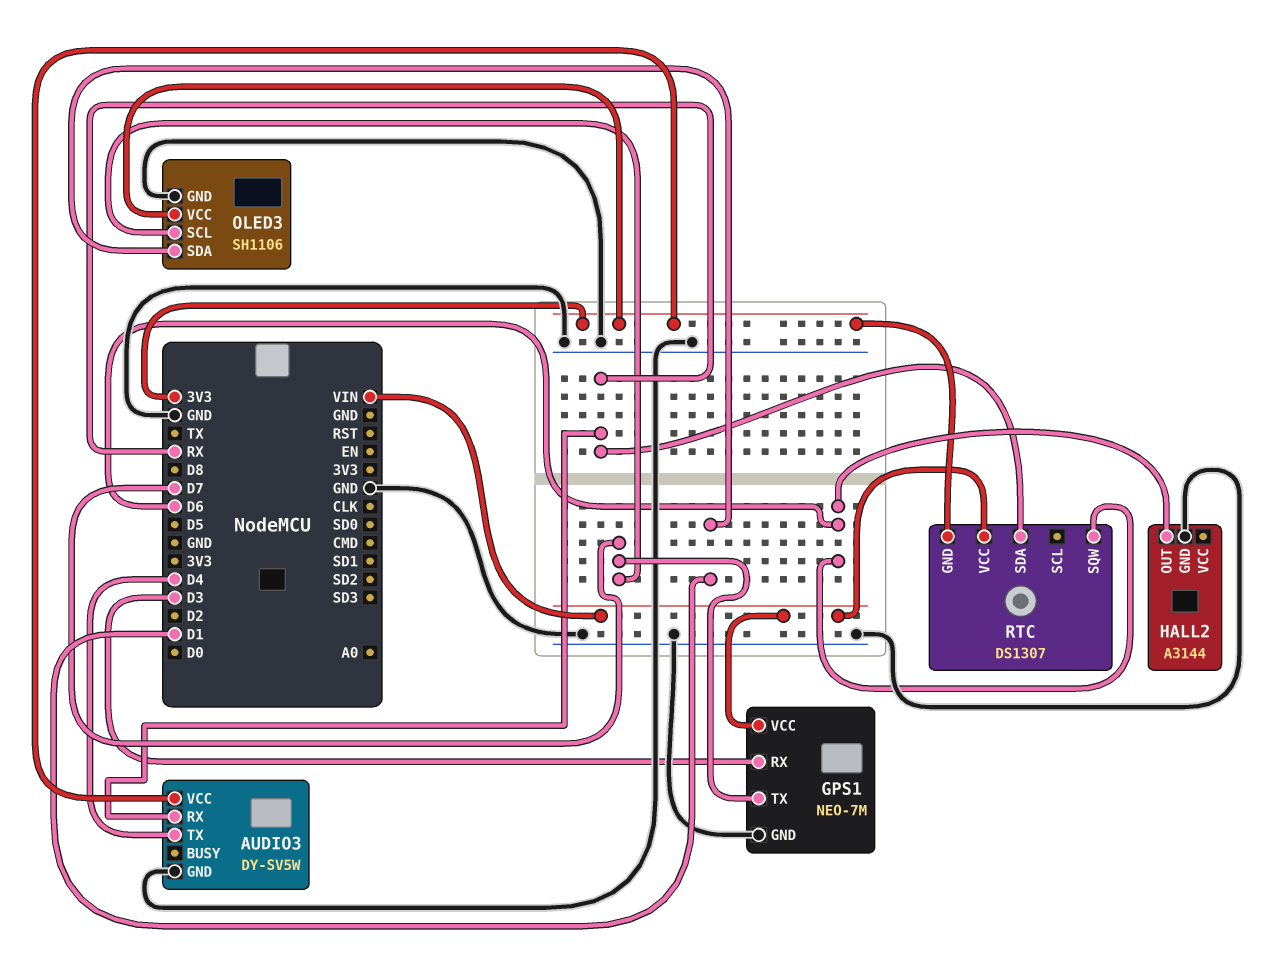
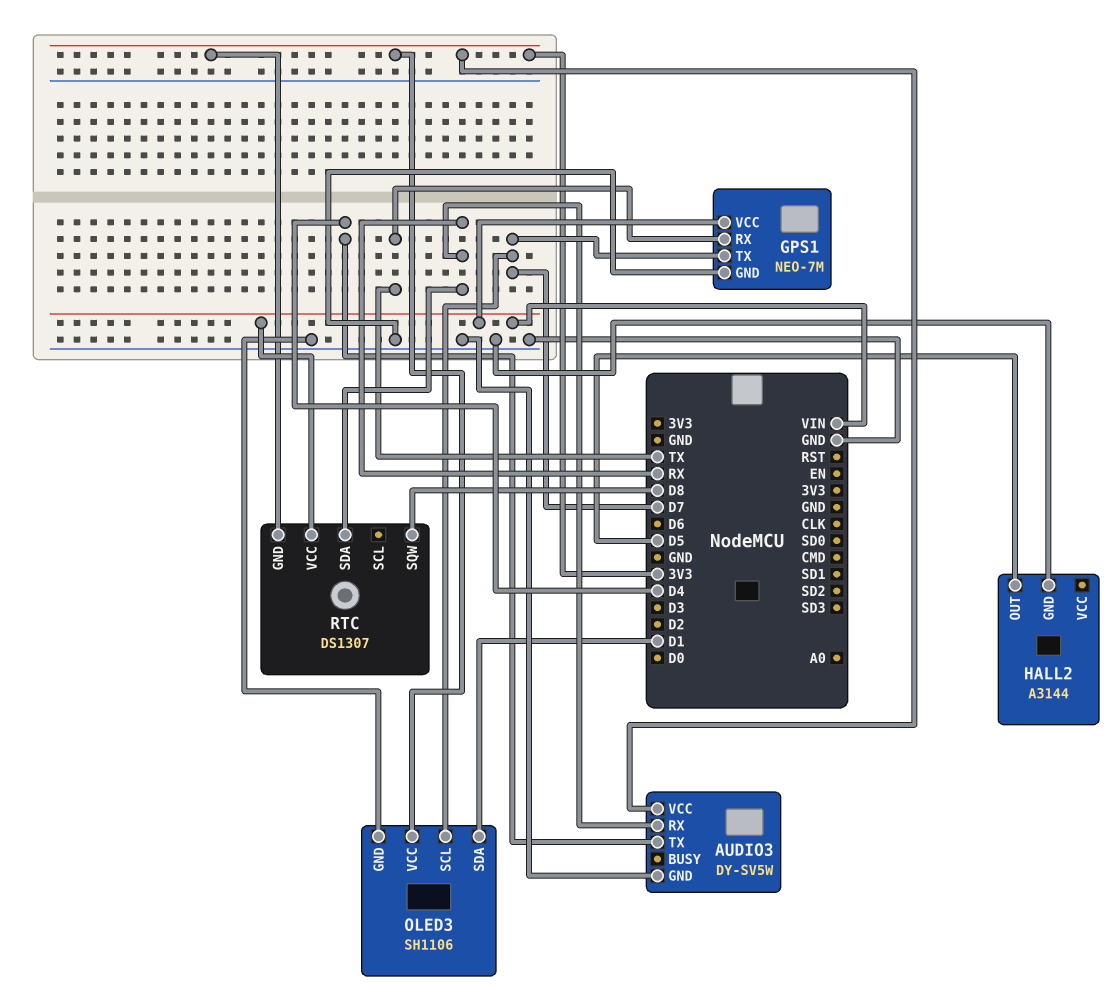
GPS1 pin RX: D3 -> TX
HALL2 pin OUT: D6 -> D5
RTC pin SQW: D6 -> D8

